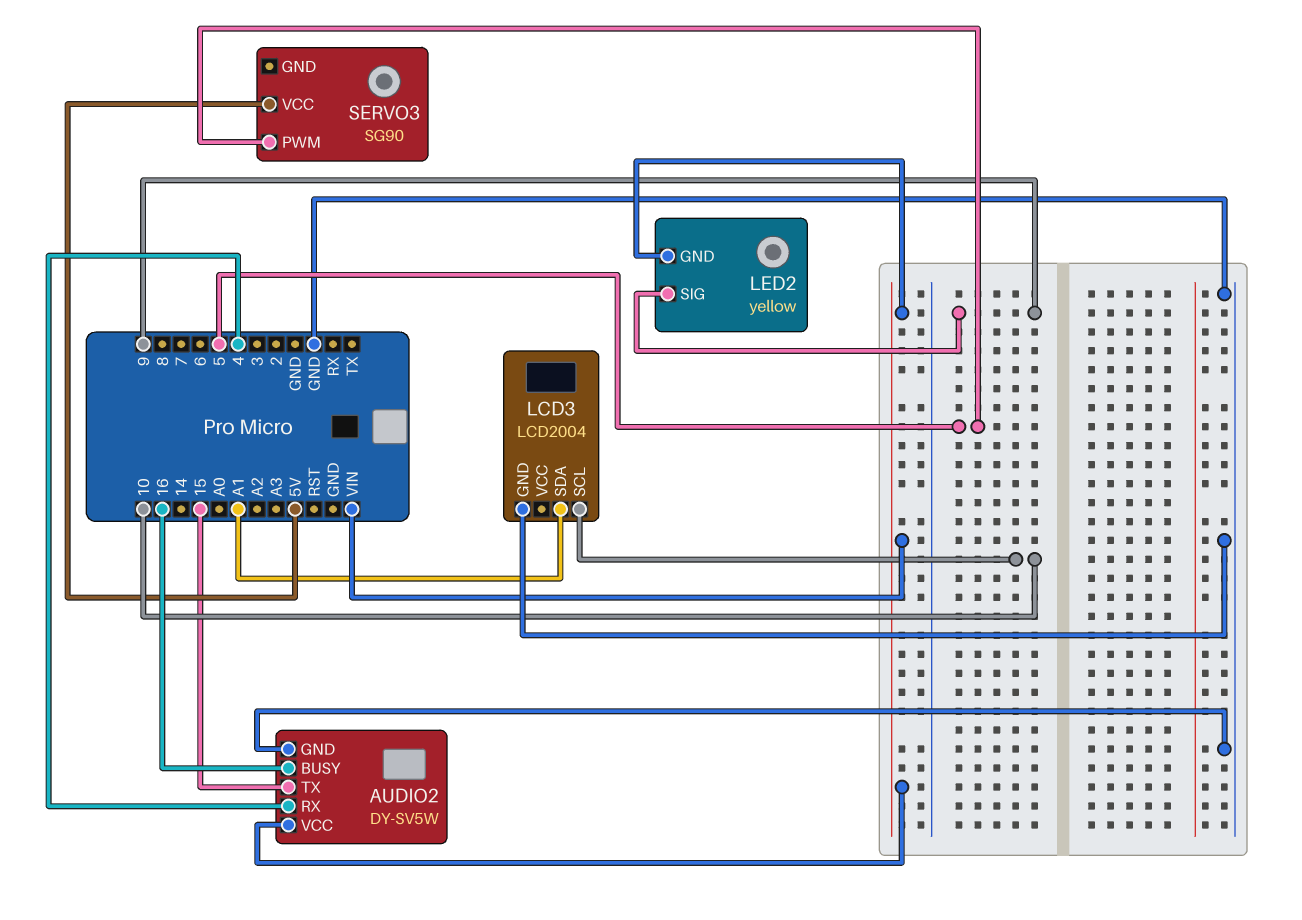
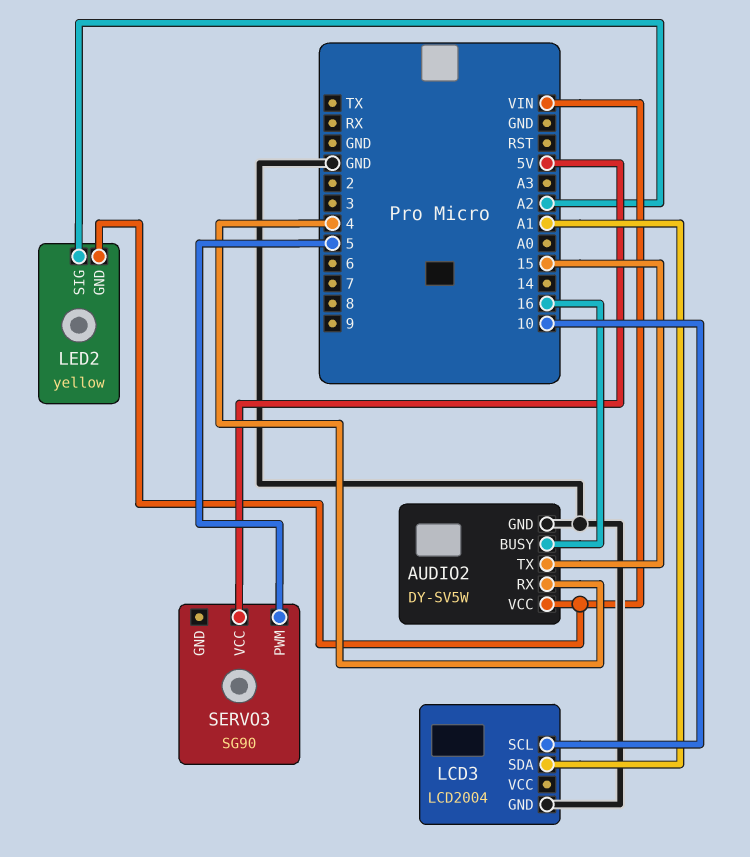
LED2 pin SIG: 9 -> A2

